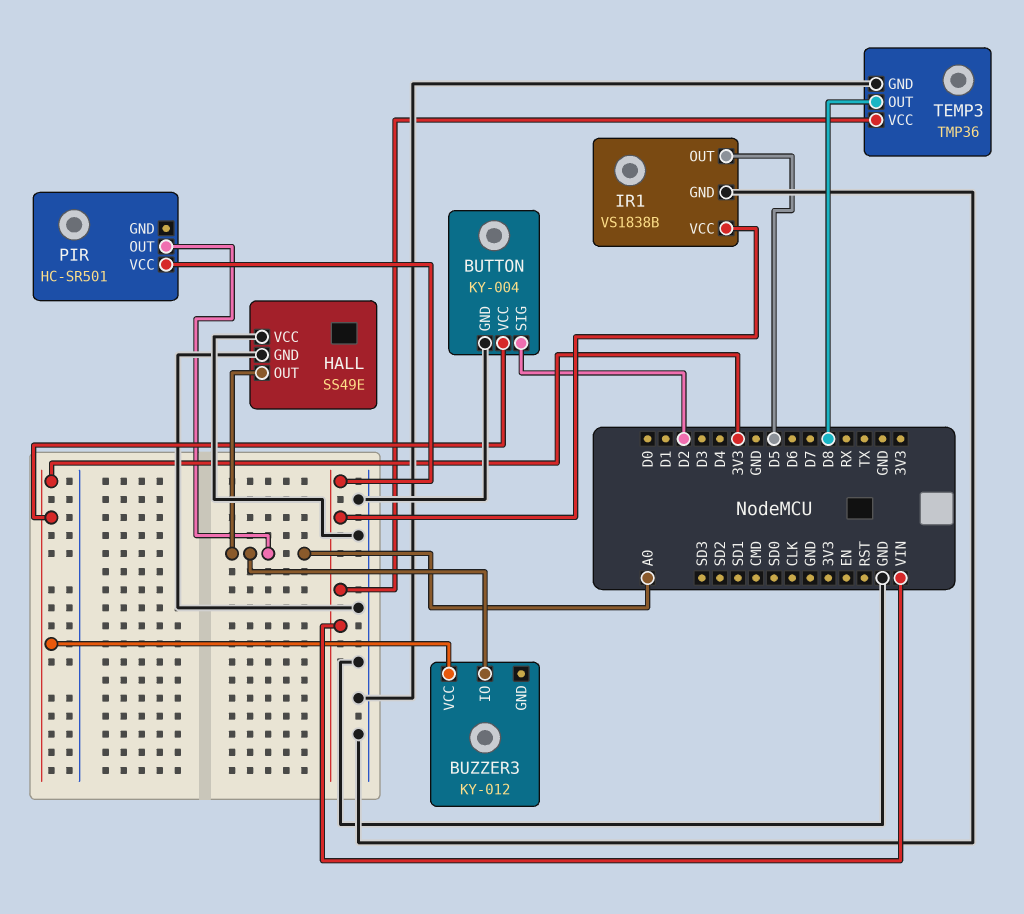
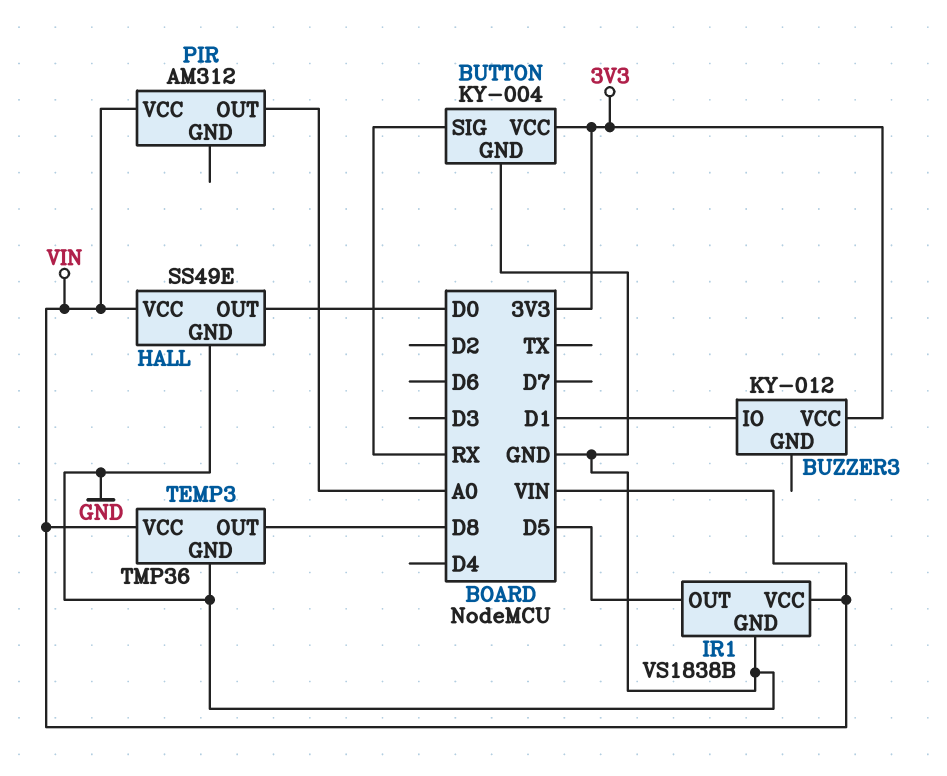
BUTTON pin SIG: D2 -> RX
BUZZER3 pin IO: A0 -> D1
HALL pin OUT: A0 -> D0
HALL pin VCC: GND -> VIN
PIR: HC-SR501 -> AM312

